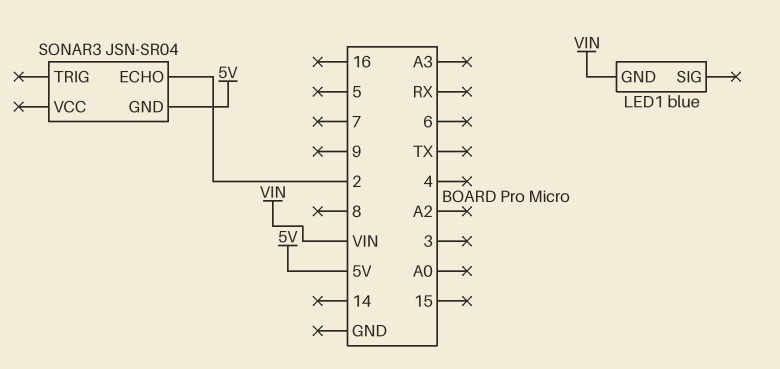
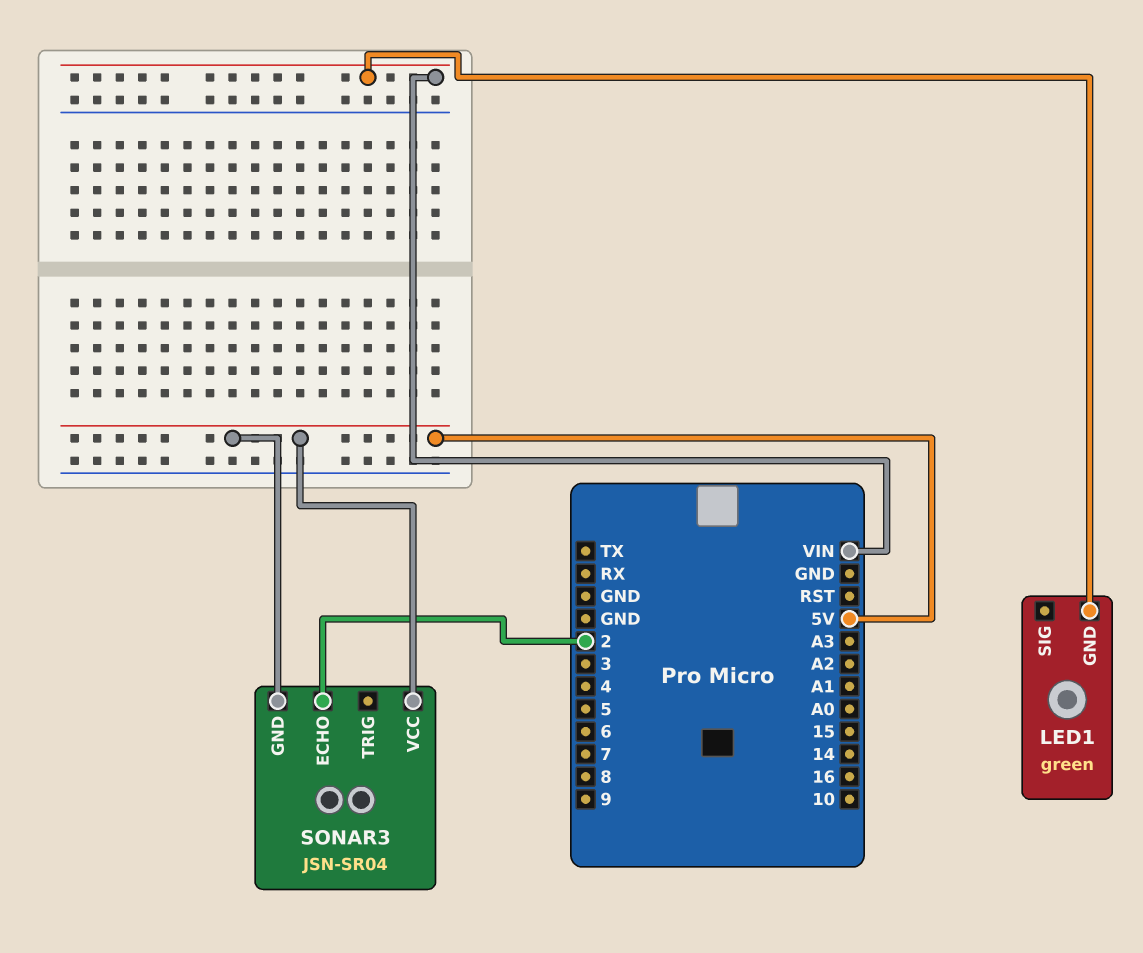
LED1: blue -> green
SONAR3 pin VCC: none -> 5V

